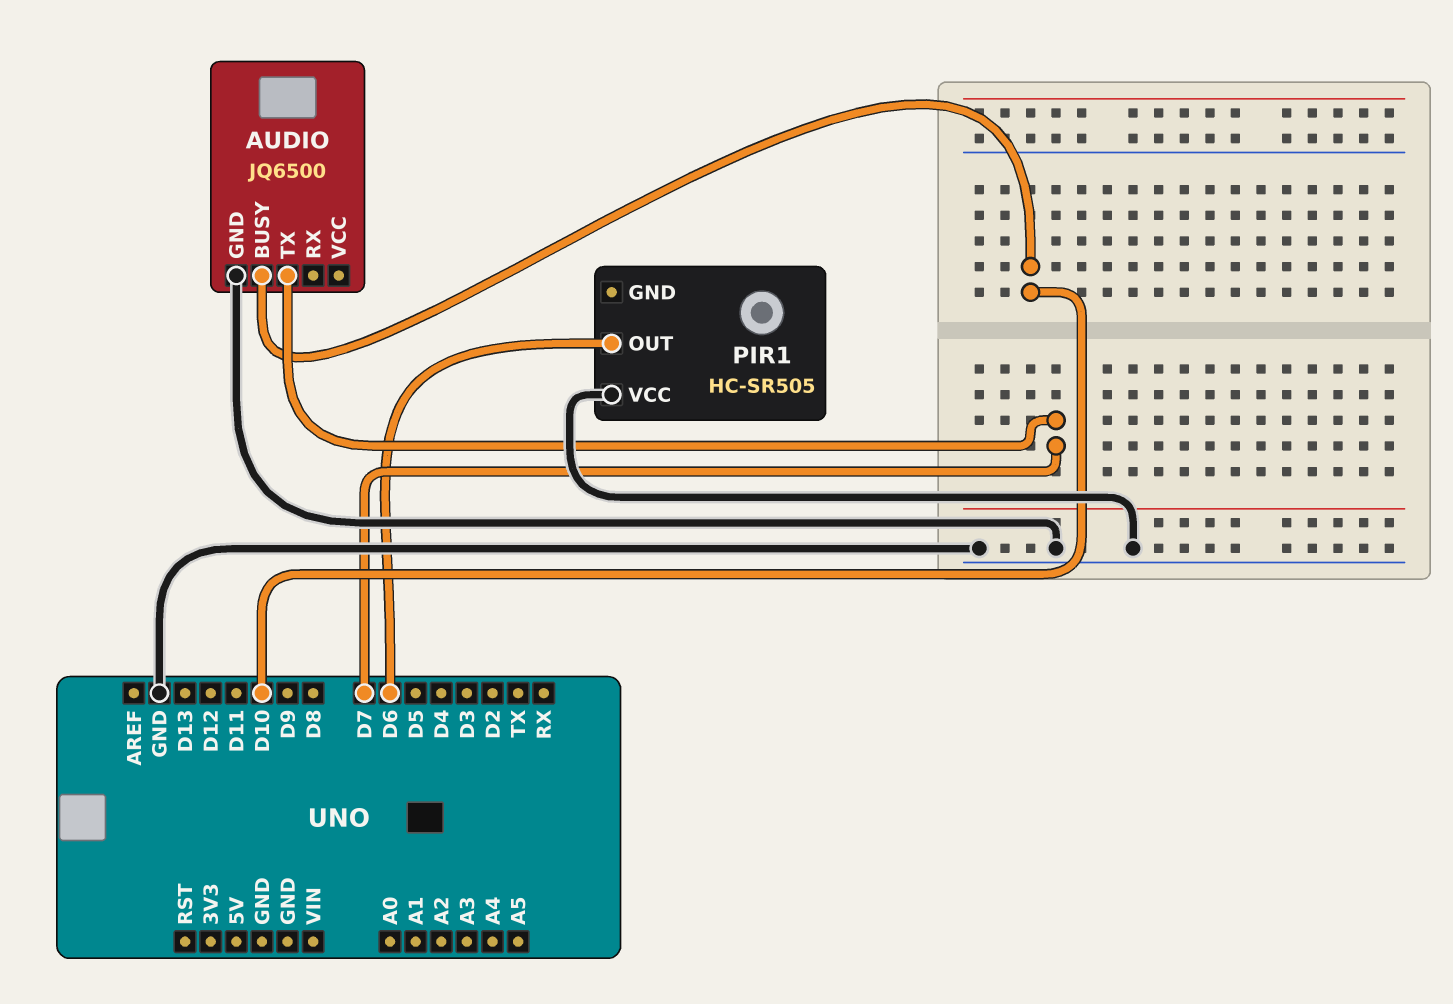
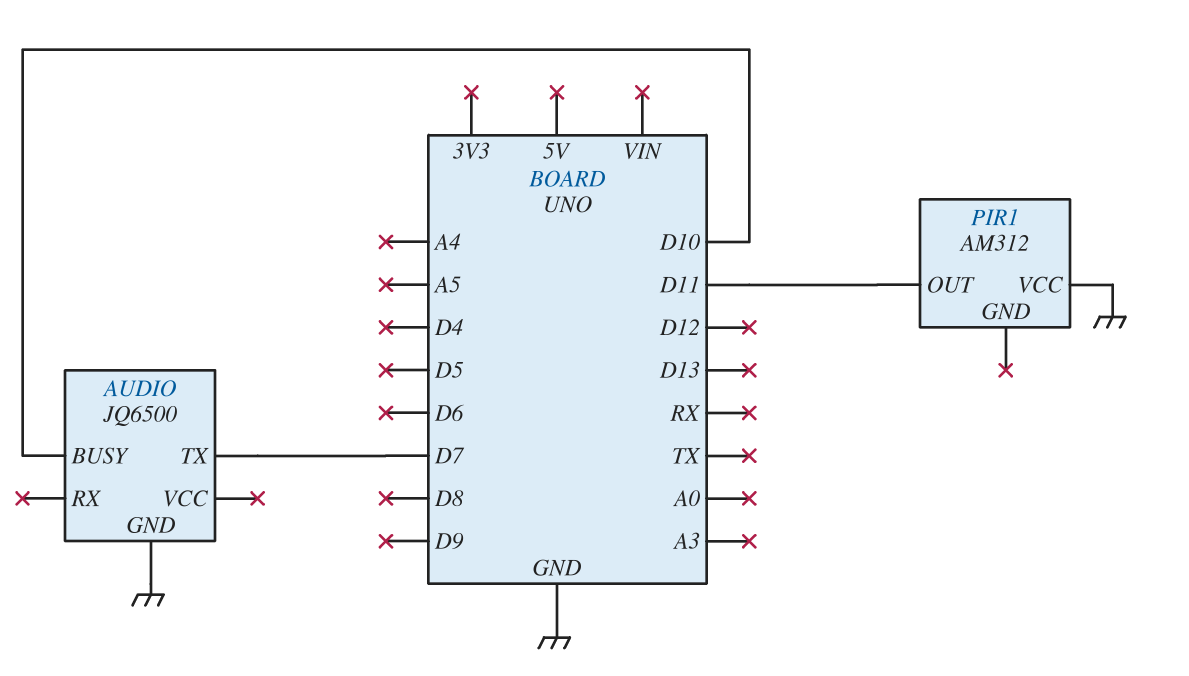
PIR1: HC-SR505 -> AM312
PIR1 pin OUT: D6 -> D11

